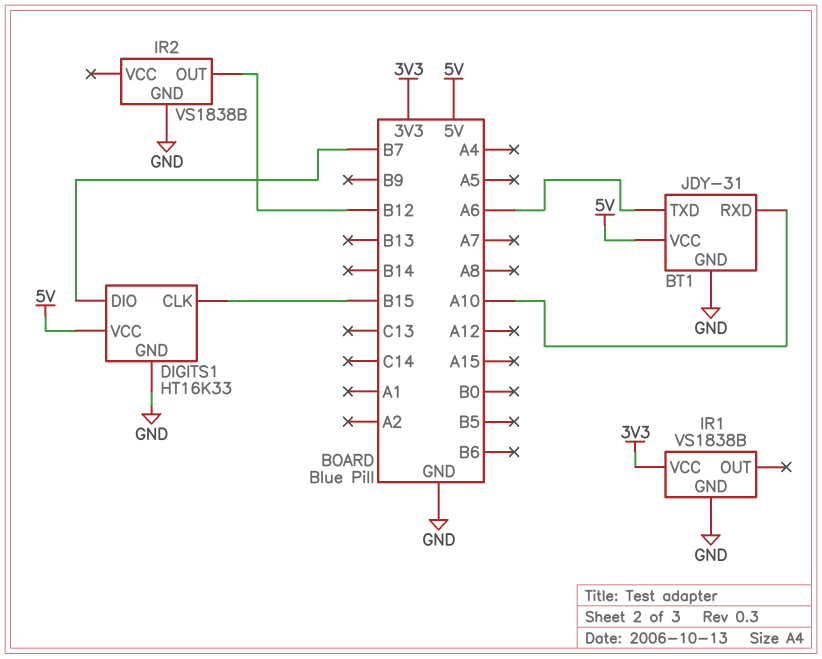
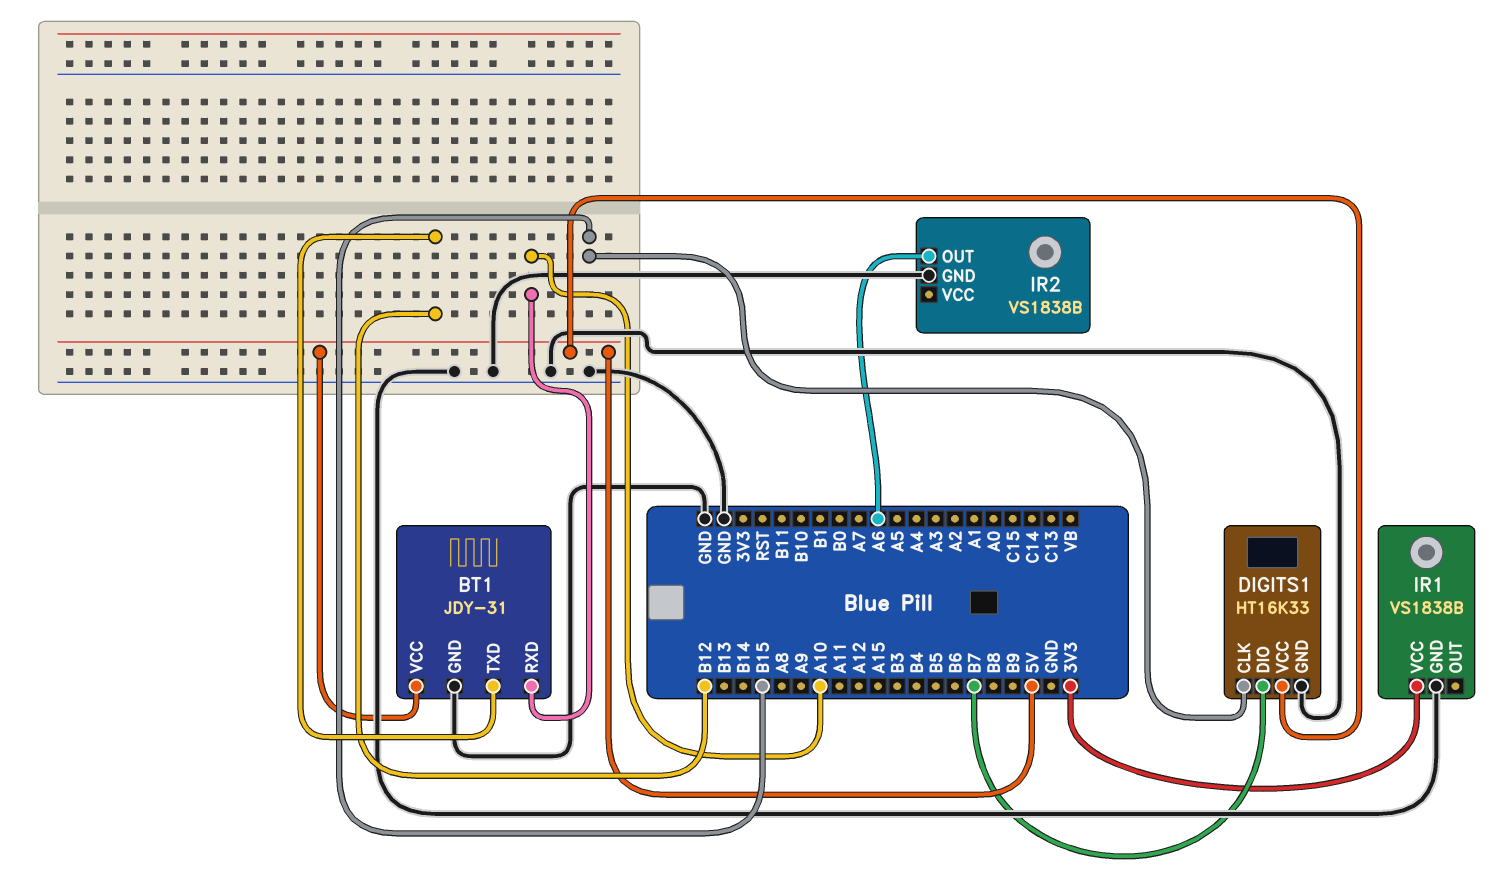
BT1 pin TXD: A6 -> B12
IR2 pin OUT: B12 -> A6

